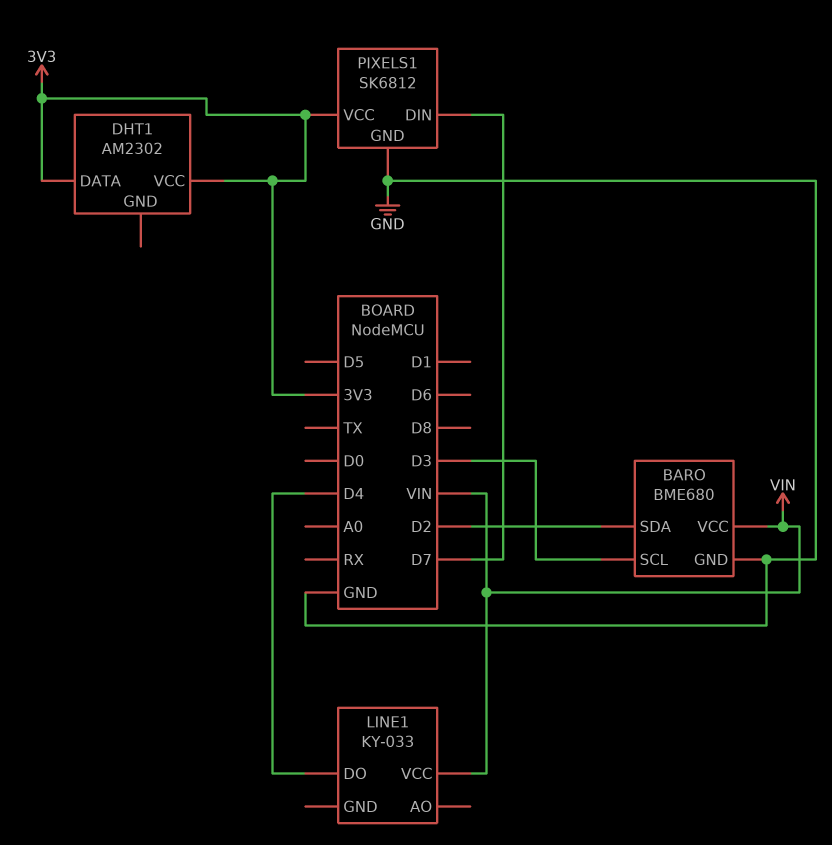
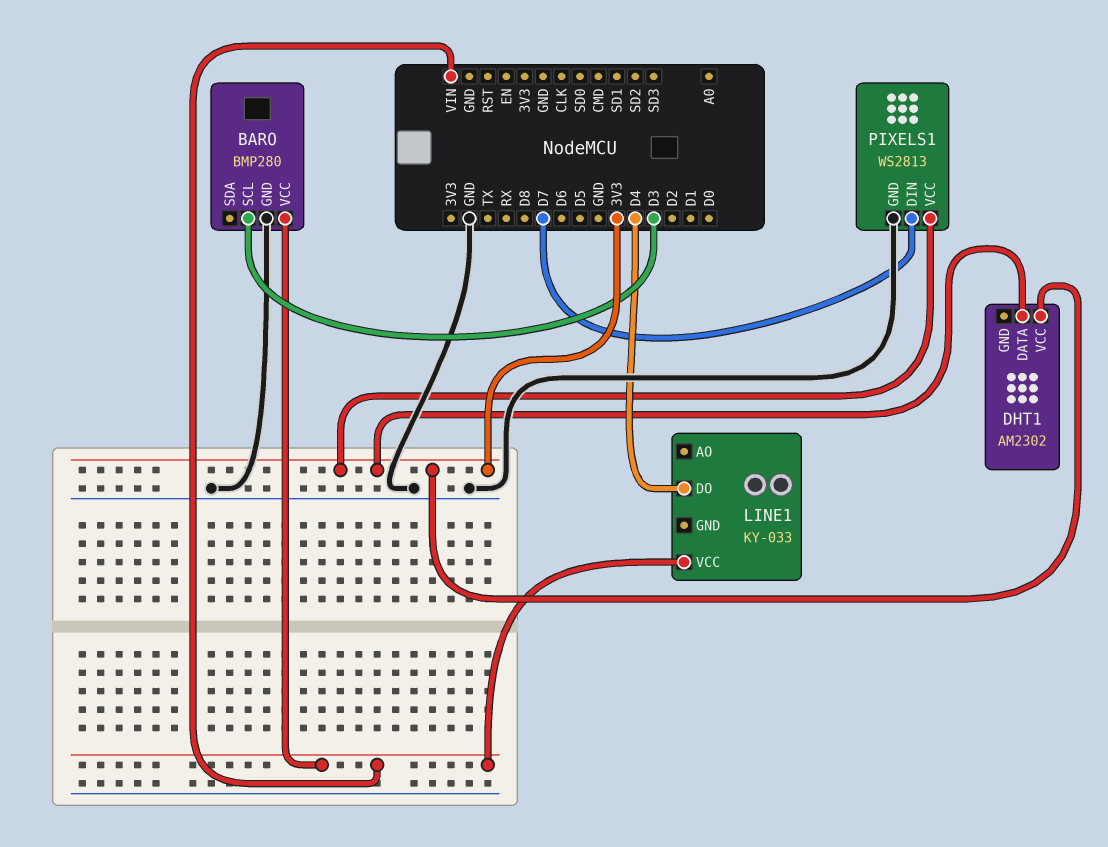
BARO: BME680 -> BMP280
BARO pin SDA: D2 -> none
PIXELS1: SK6812 -> WS2813

